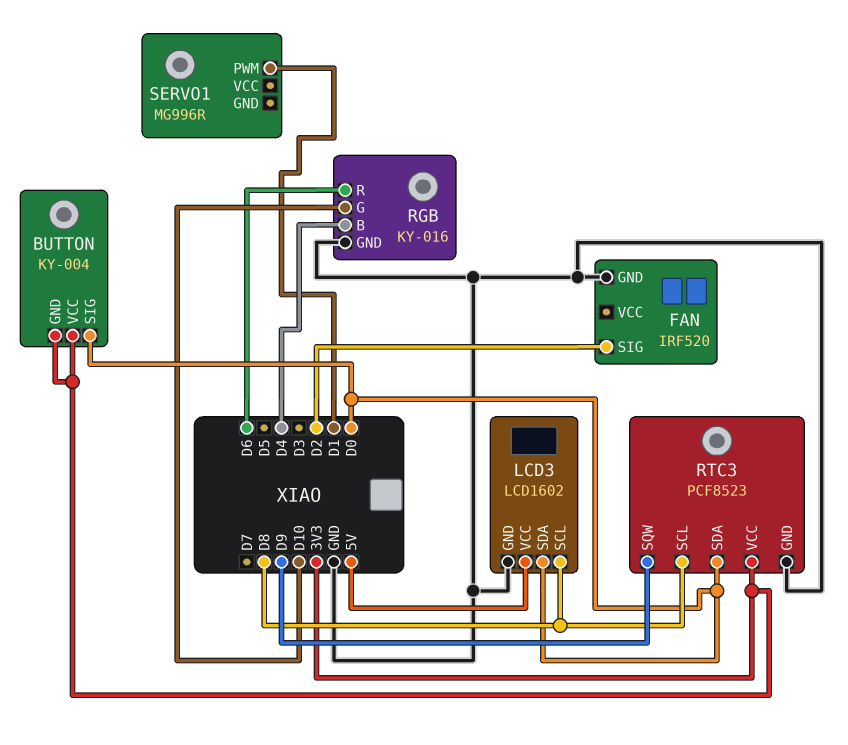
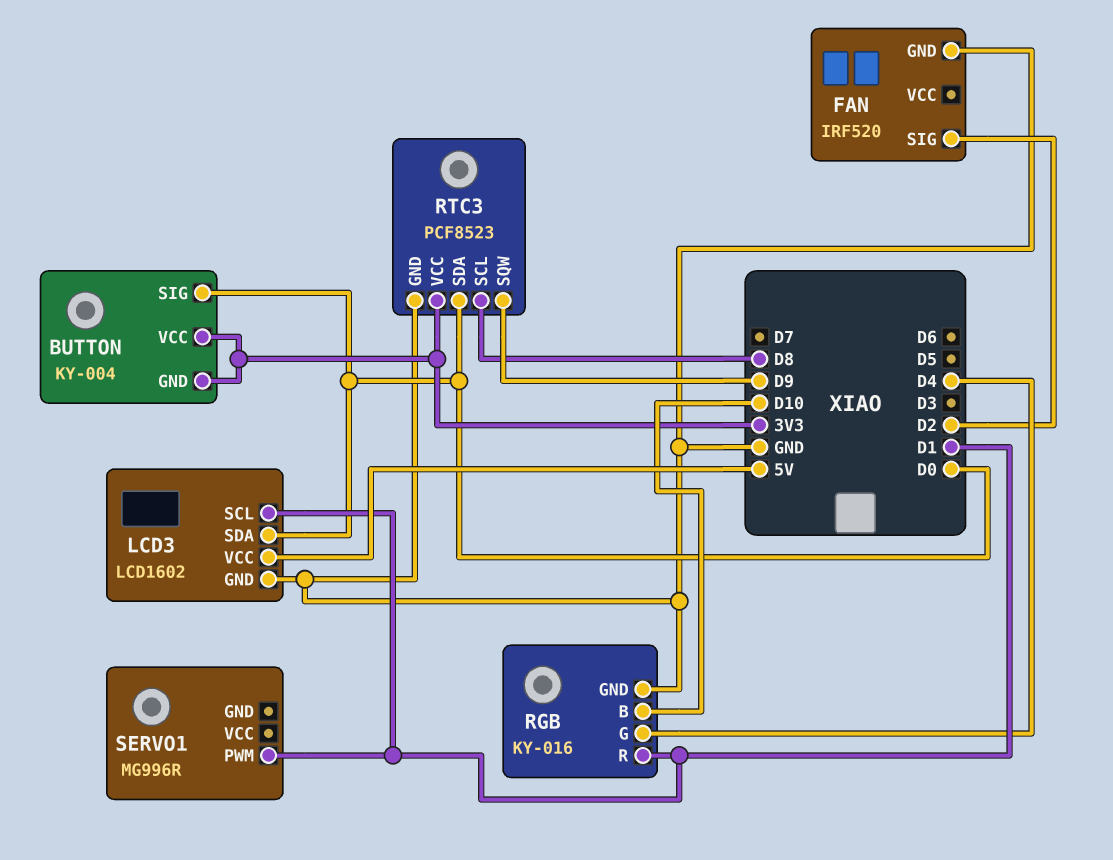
LCD3 pin SCL: D8 -> D1
RGB pin B: D4 -> D10
RGB pin G: D10 -> D4
RGB pin R: D6 -> D1

